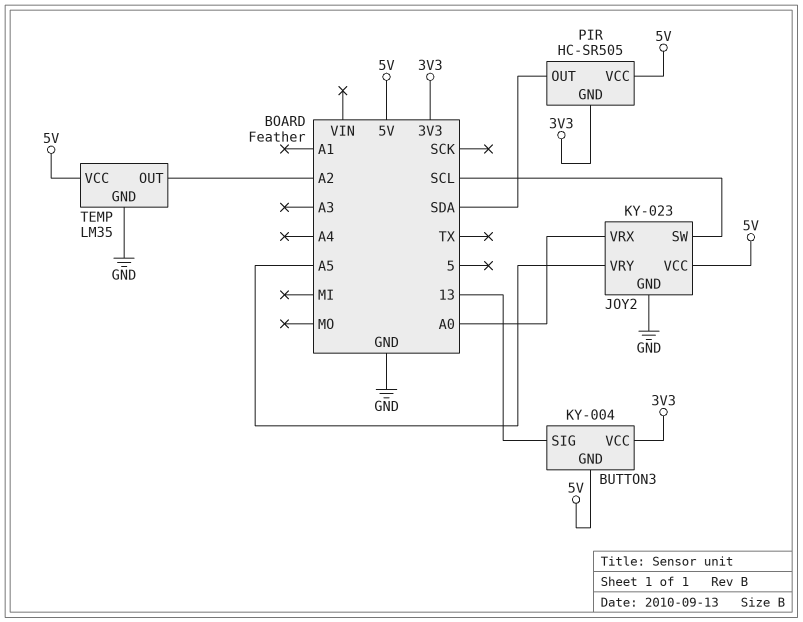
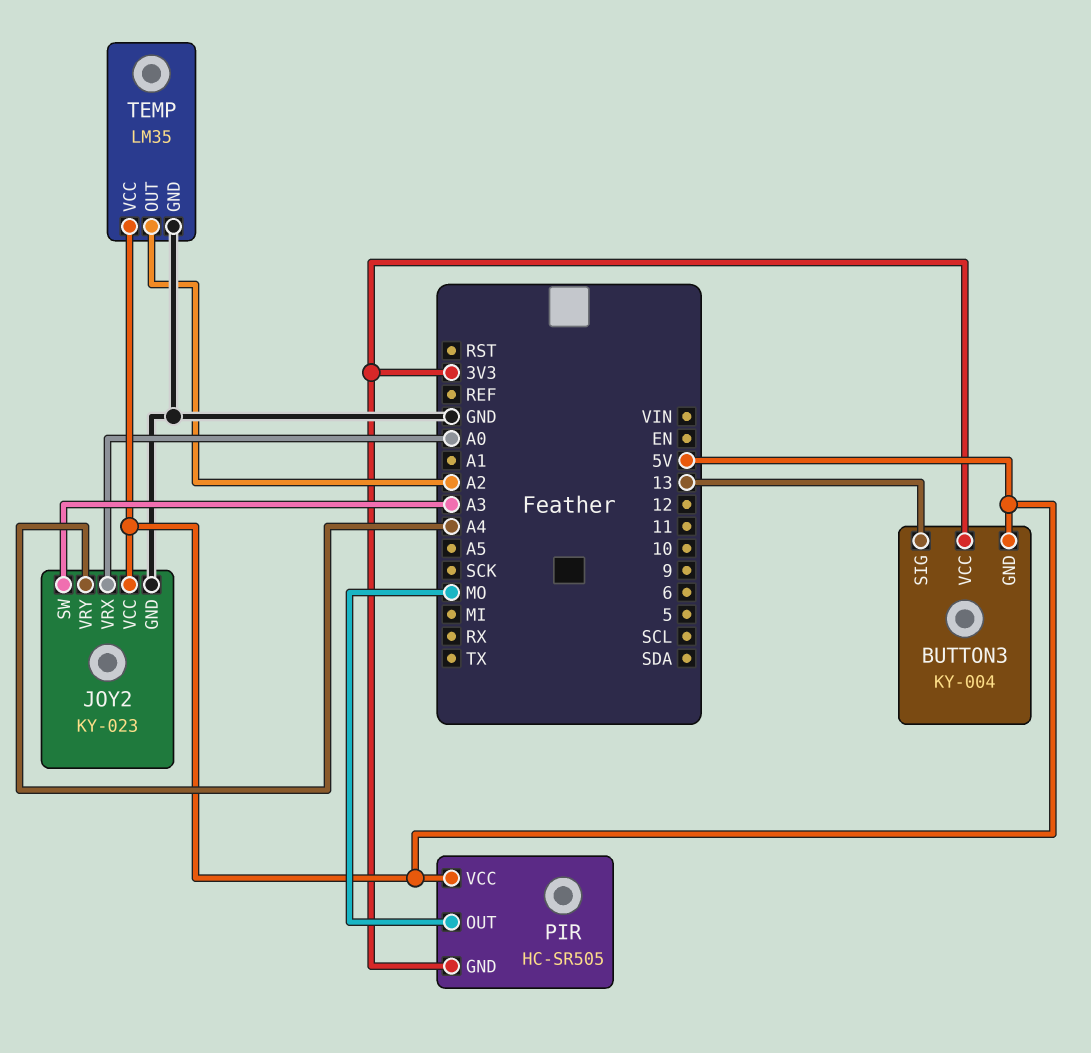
JOY2 pin SW: SCL -> A3
JOY2 pin VRY: A5 -> A4
PIR pin OUT: SDA -> MO

